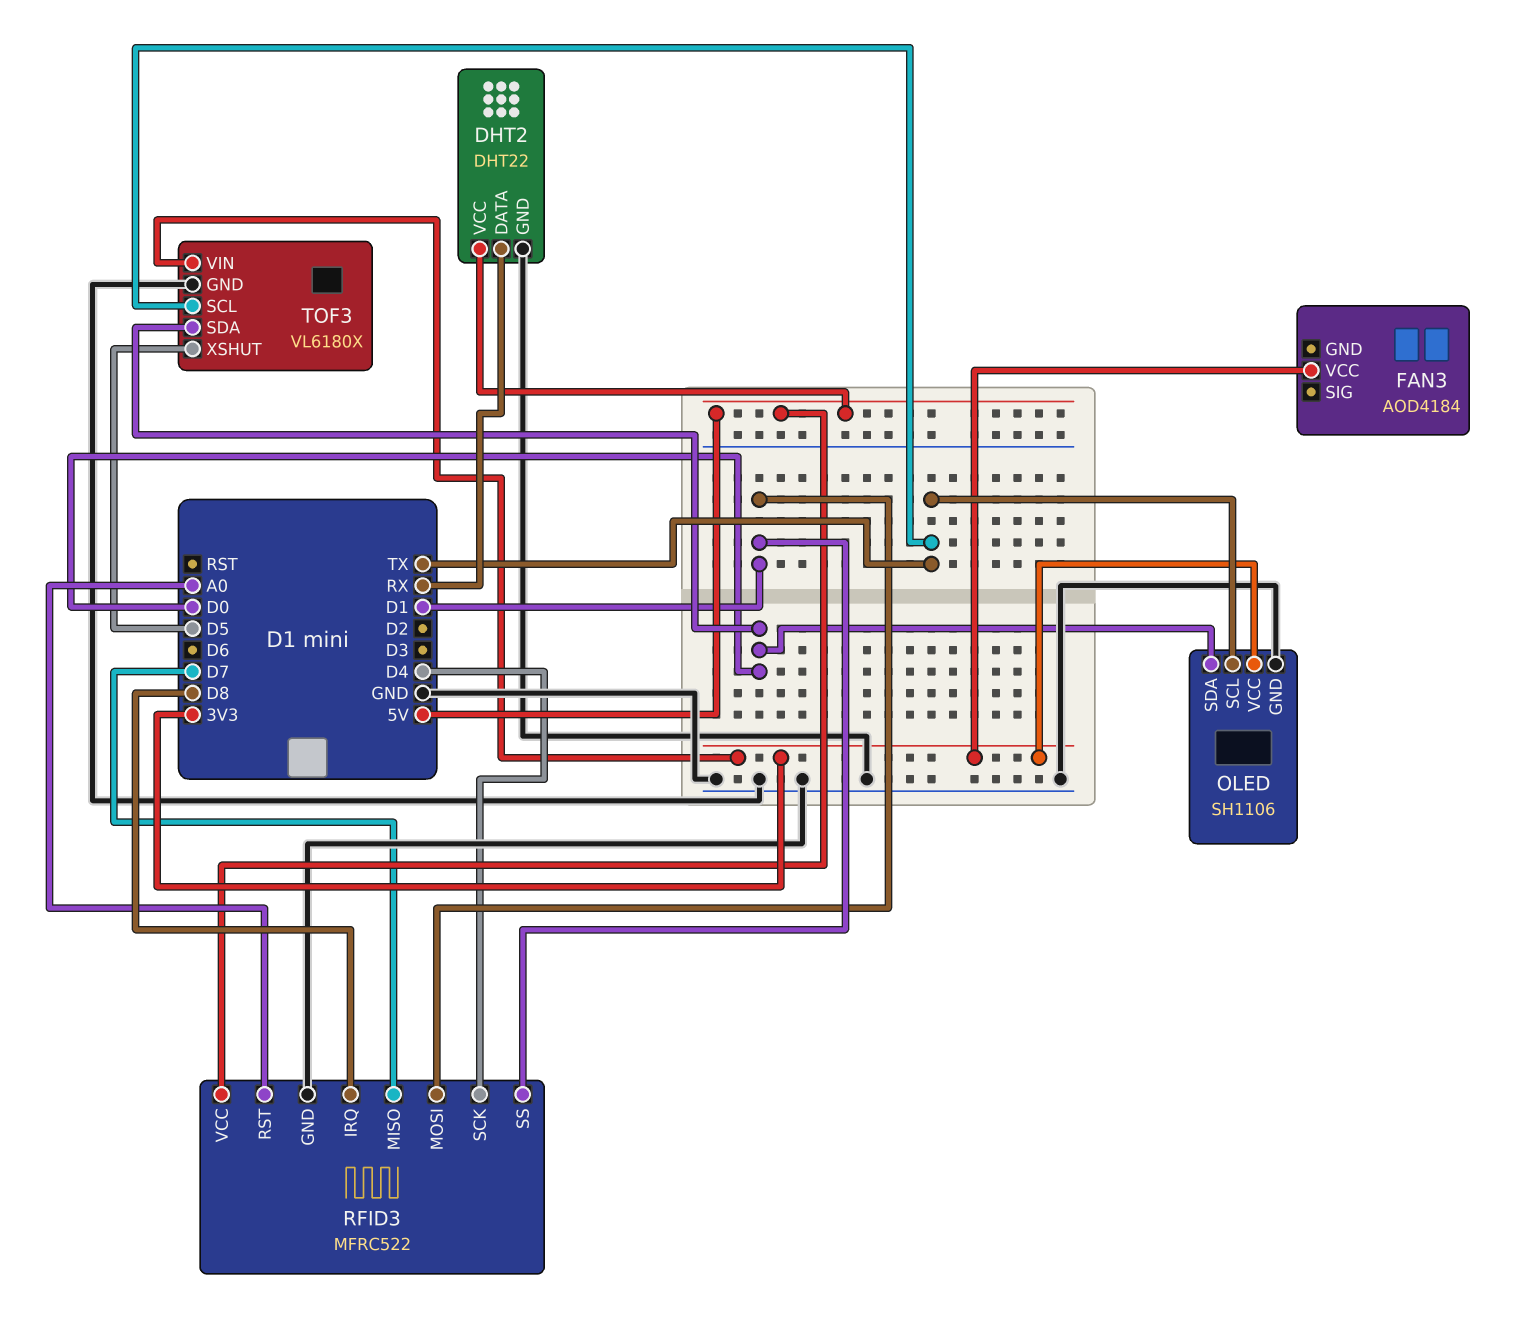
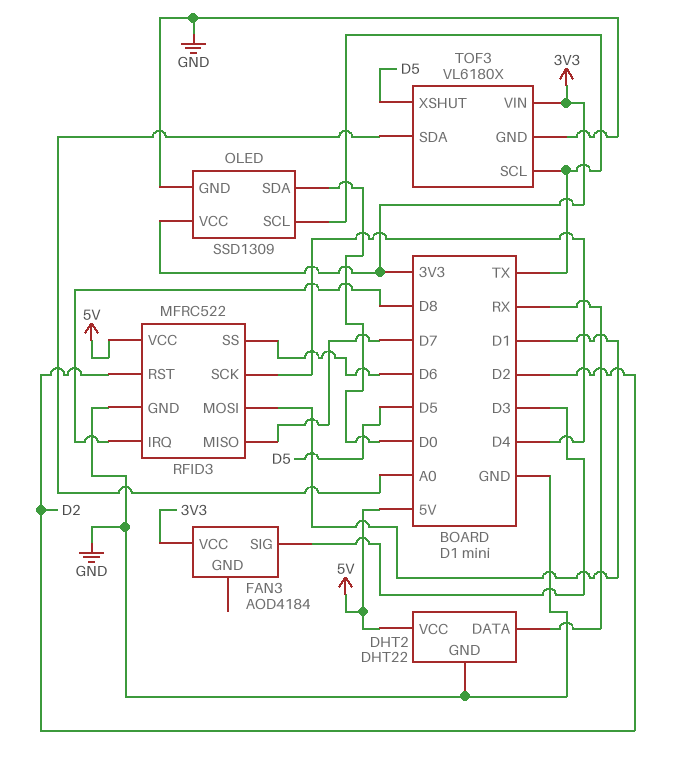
FAN3 pin SIG: none -> D3
OLED: SH1106 -> SSD1309
RFID3 pin RST: A0 -> D2
RFID3 pin SS: D1 -> D6
TOF3 pin SDA: D0 -> A0

